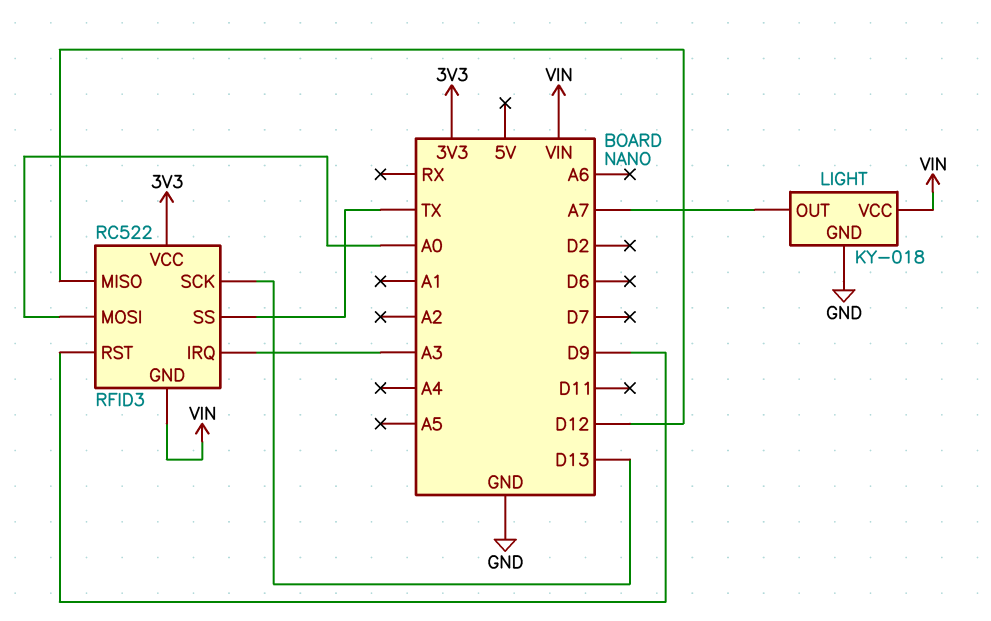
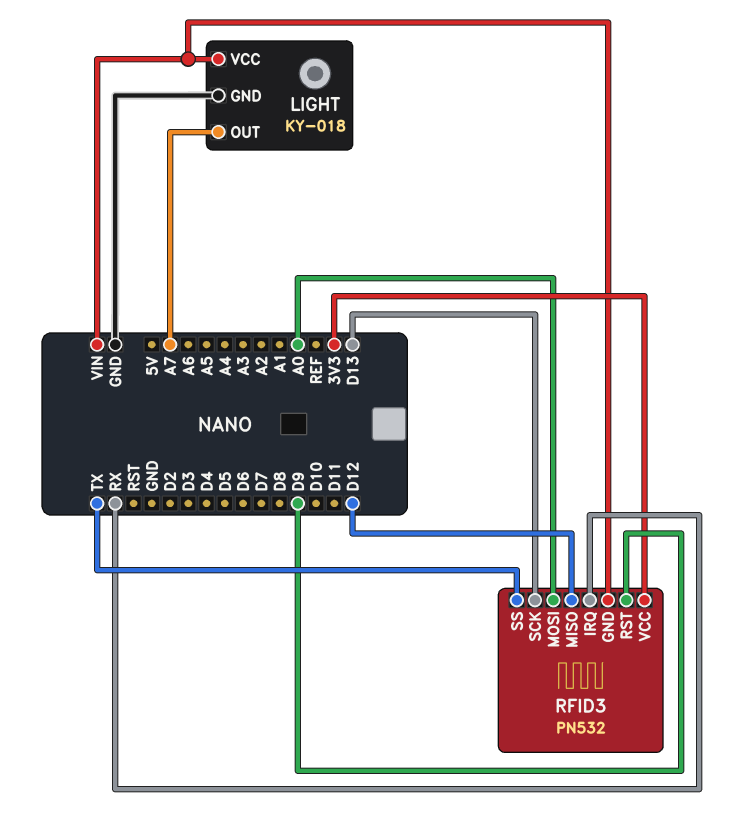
RFID3: RC522 -> PN532
RFID3 pin IRQ: A3 -> RX

